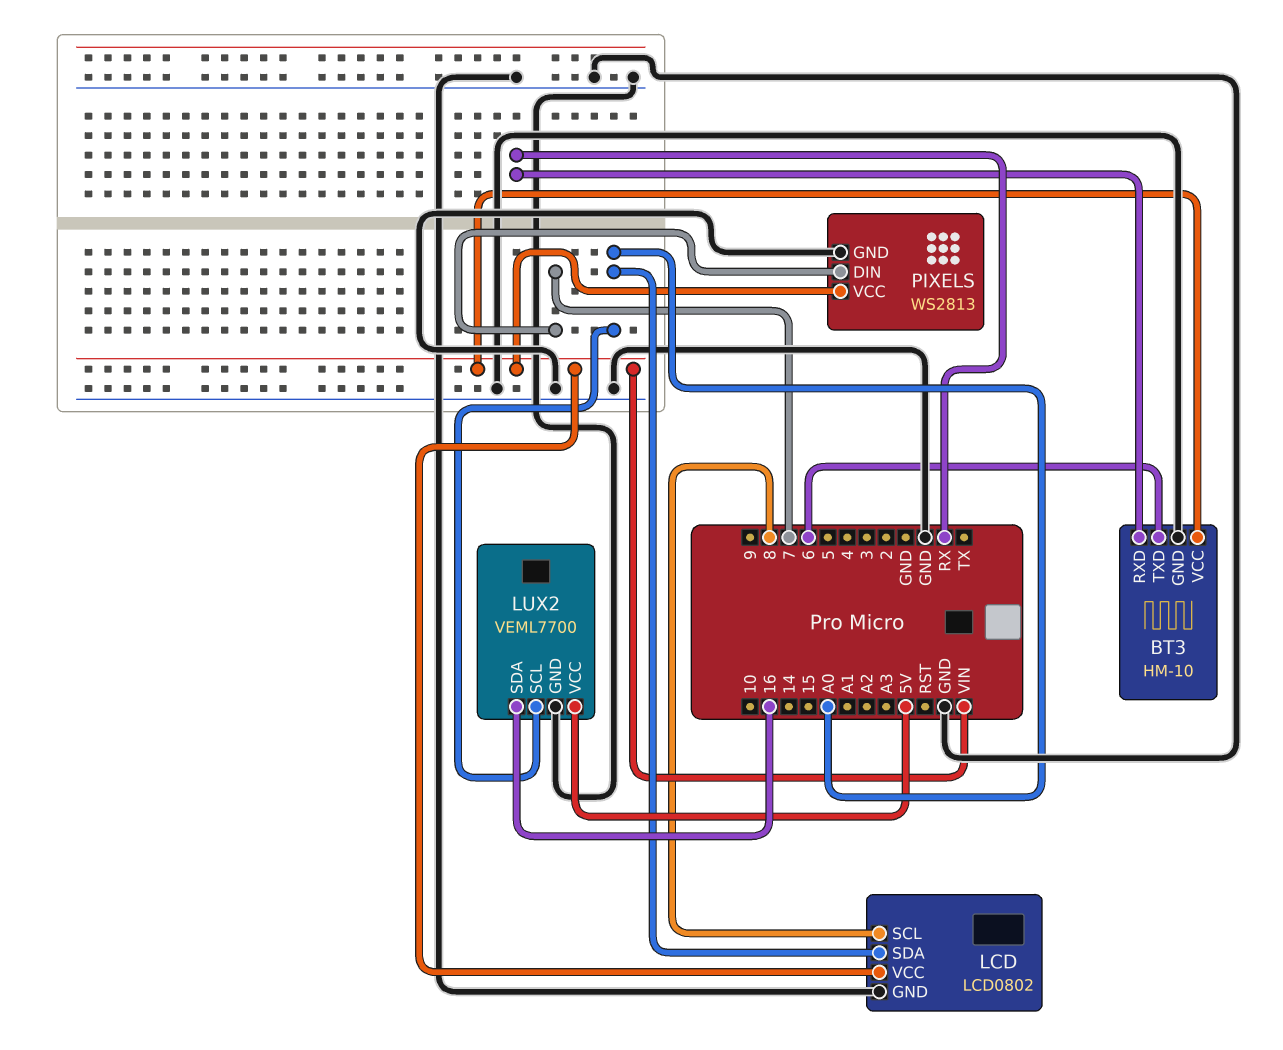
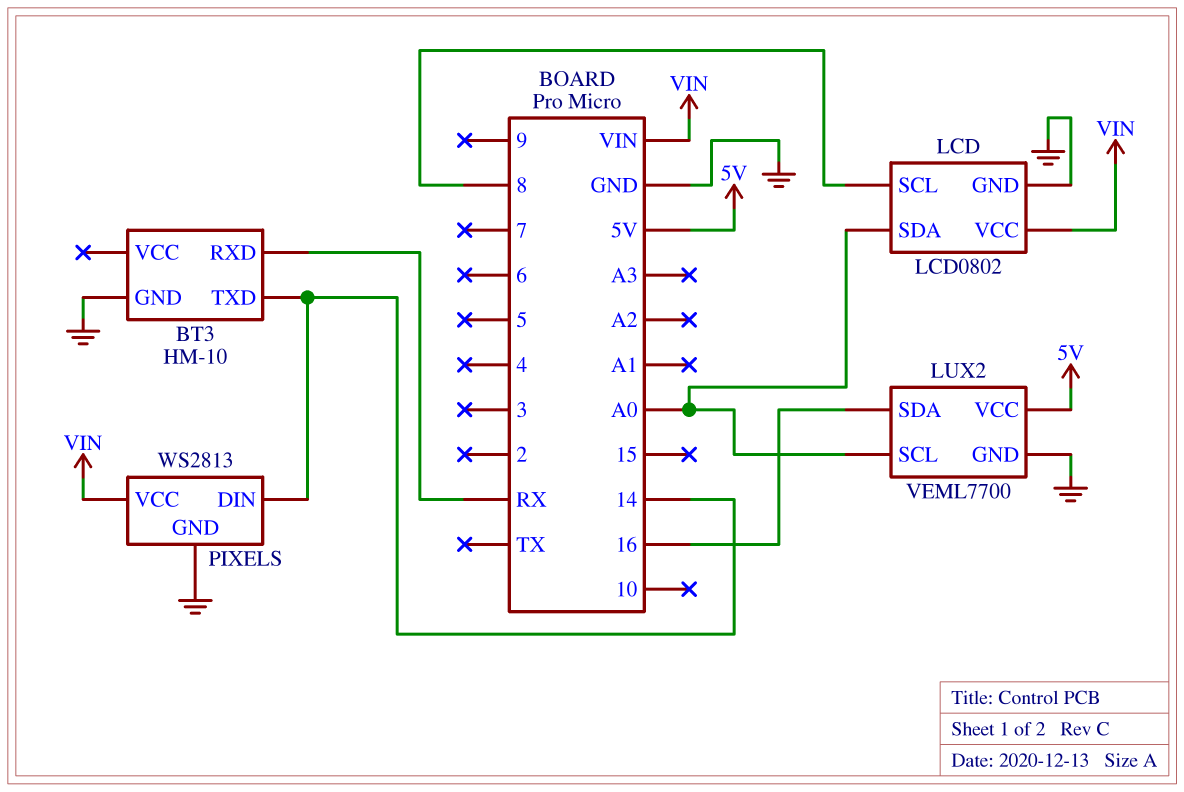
BT3 pin TXD: 6 -> 14
BT3 pin VCC: VIN -> none
PIXELS pin DIN: 7 -> 14

